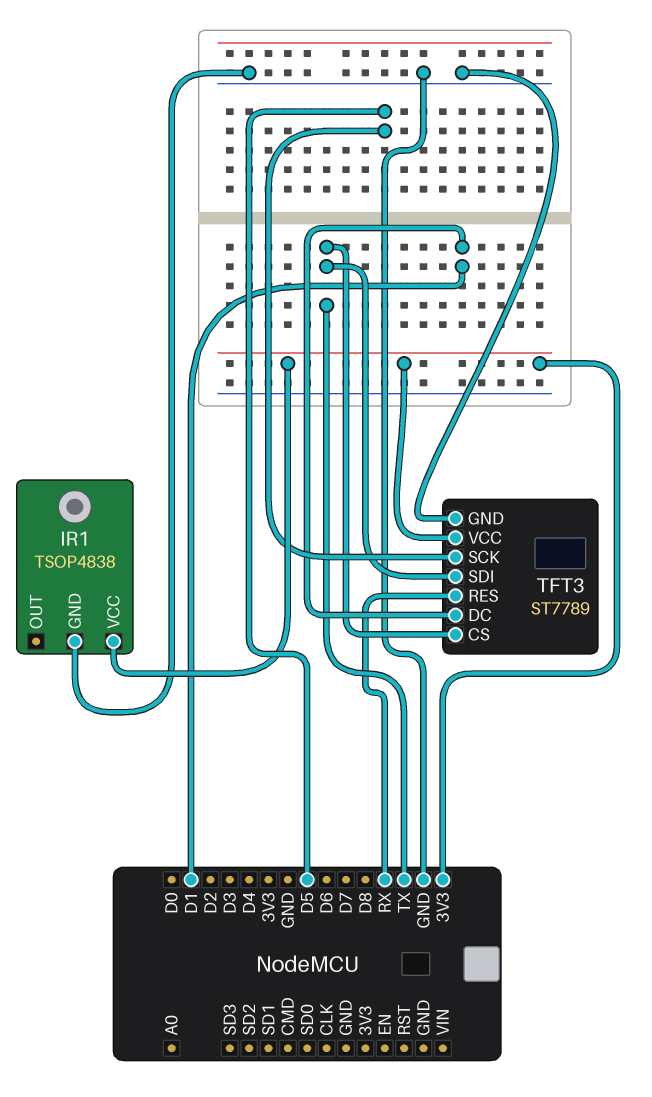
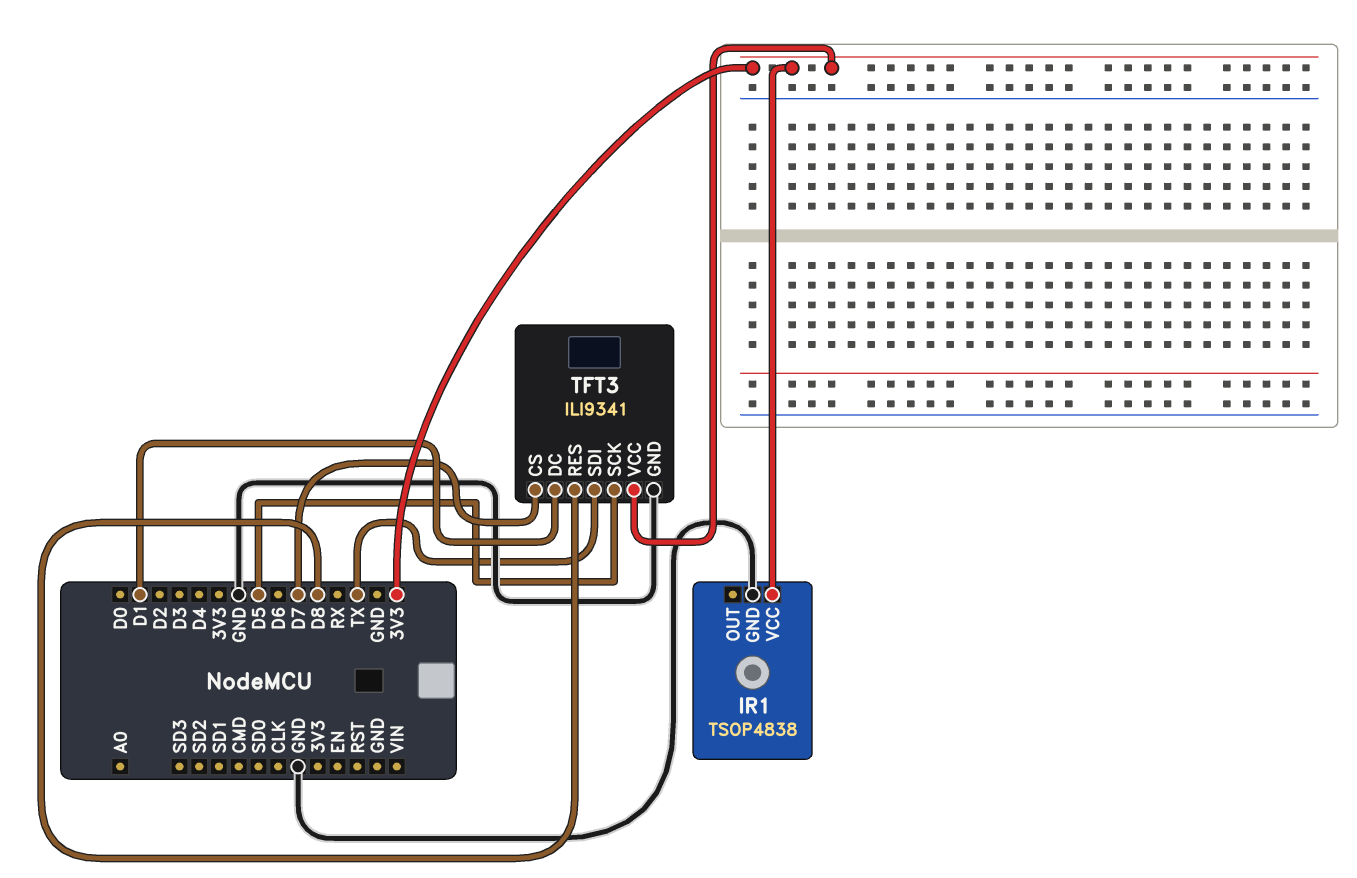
TFT3: ST7789 -> ILI9341
TFT3 pin CS: TX -> D7
TFT3 pin RES: RX -> D8

